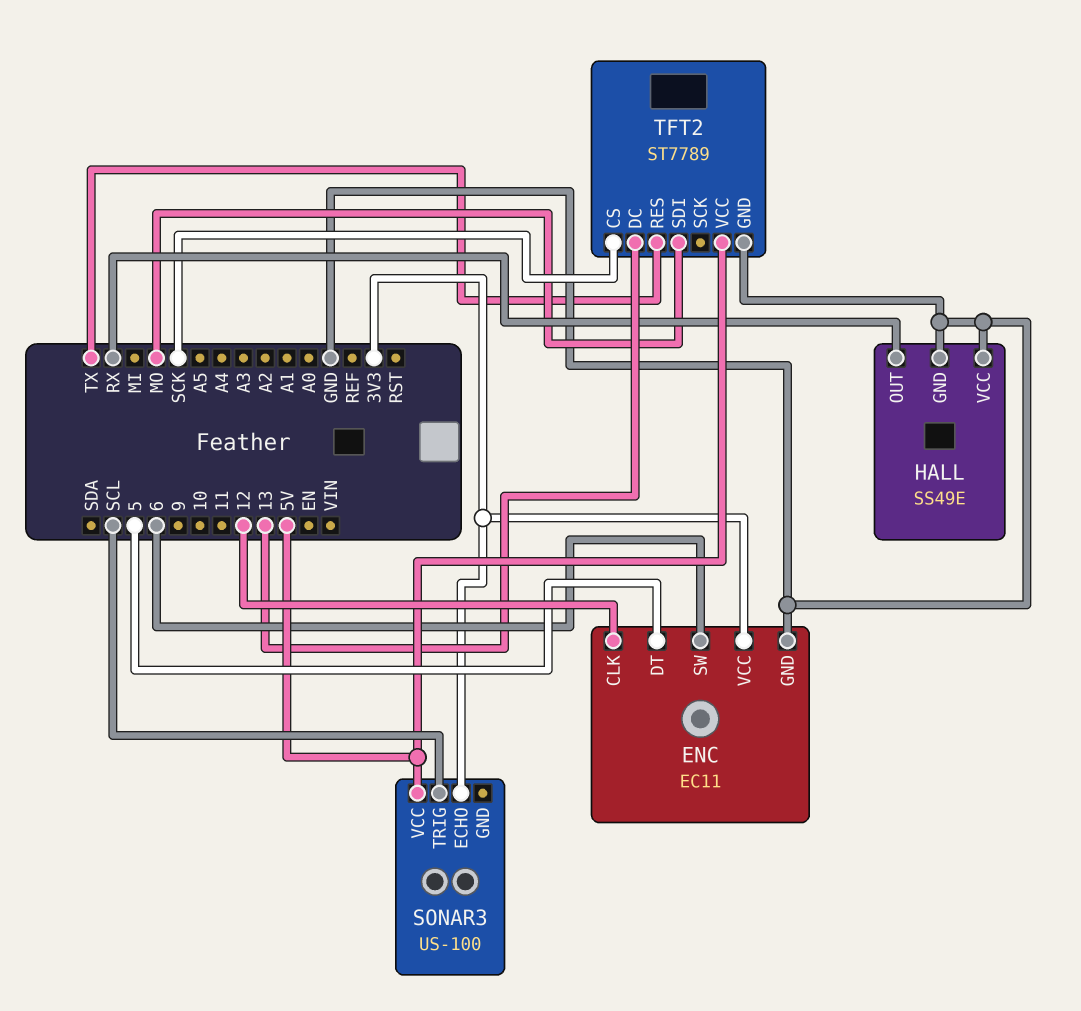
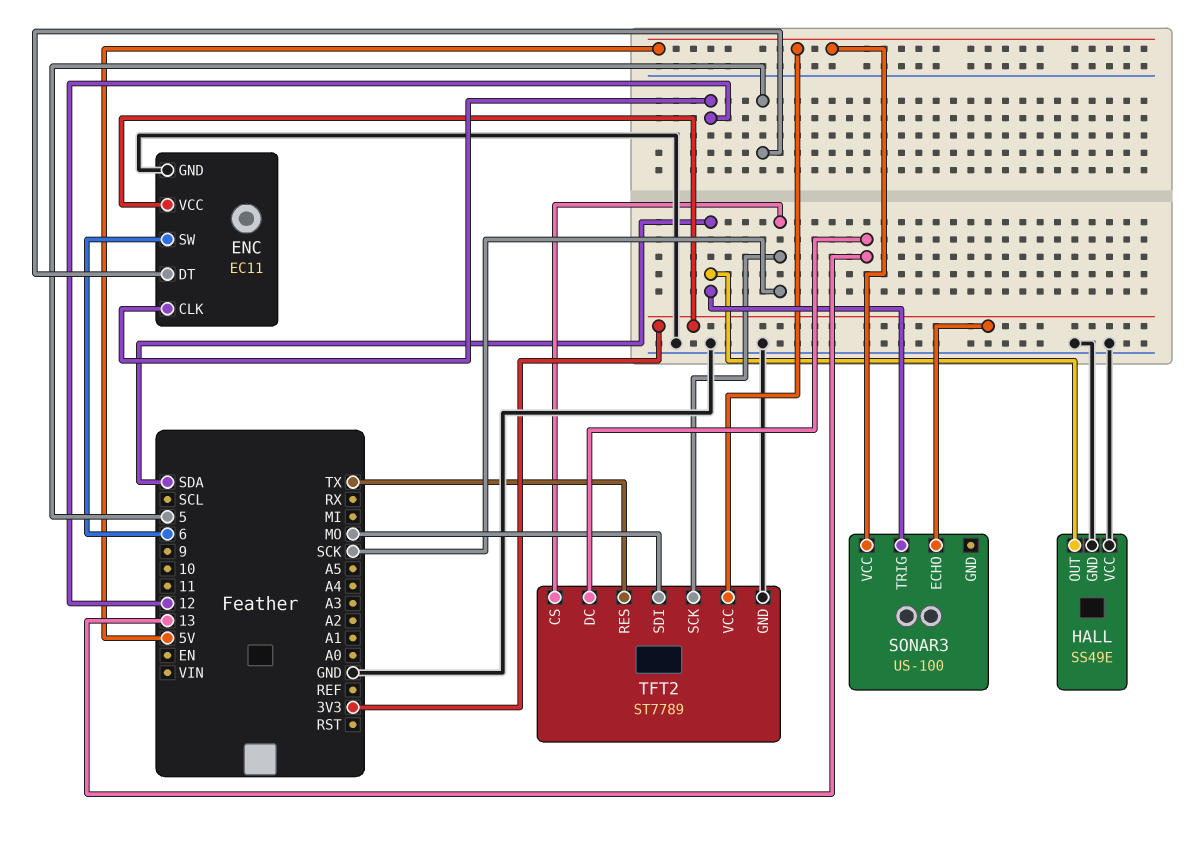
HALL pin OUT: RX -> SDA
SONAR3 pin TRIG: SCL -> SDA
TFT2 pin SCK: none -> SCK

